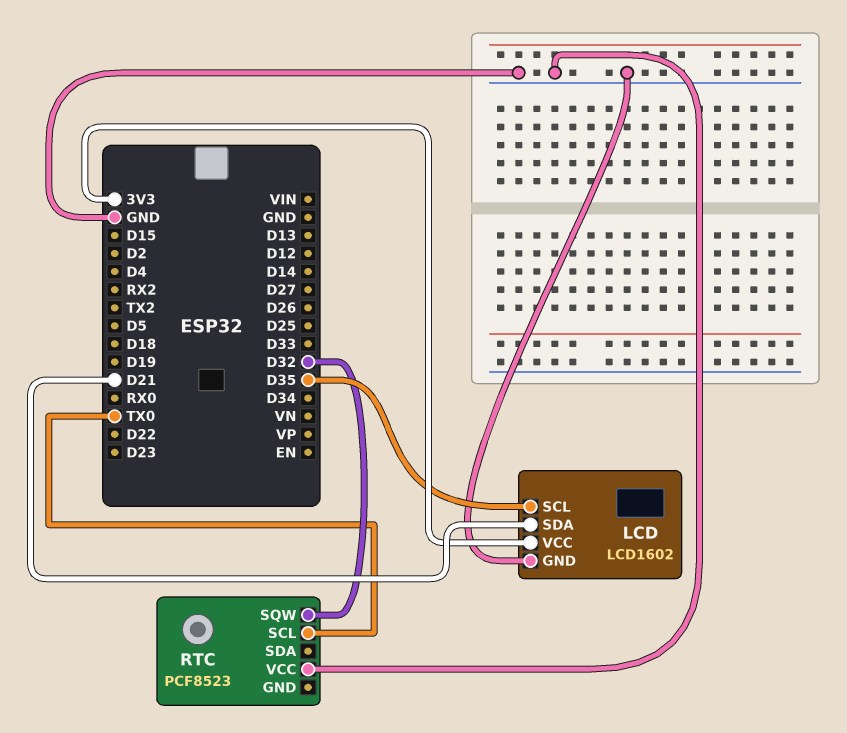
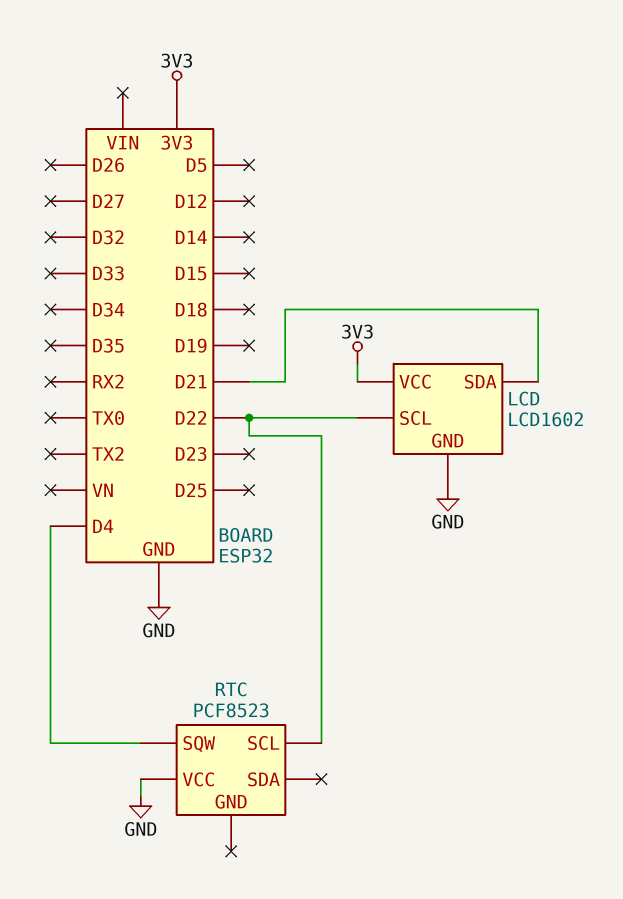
LCD pin SCL: D35 -> D22
RTC pin SCL: TX0 -> D22
RTC pin SQW: D32 -> D4

